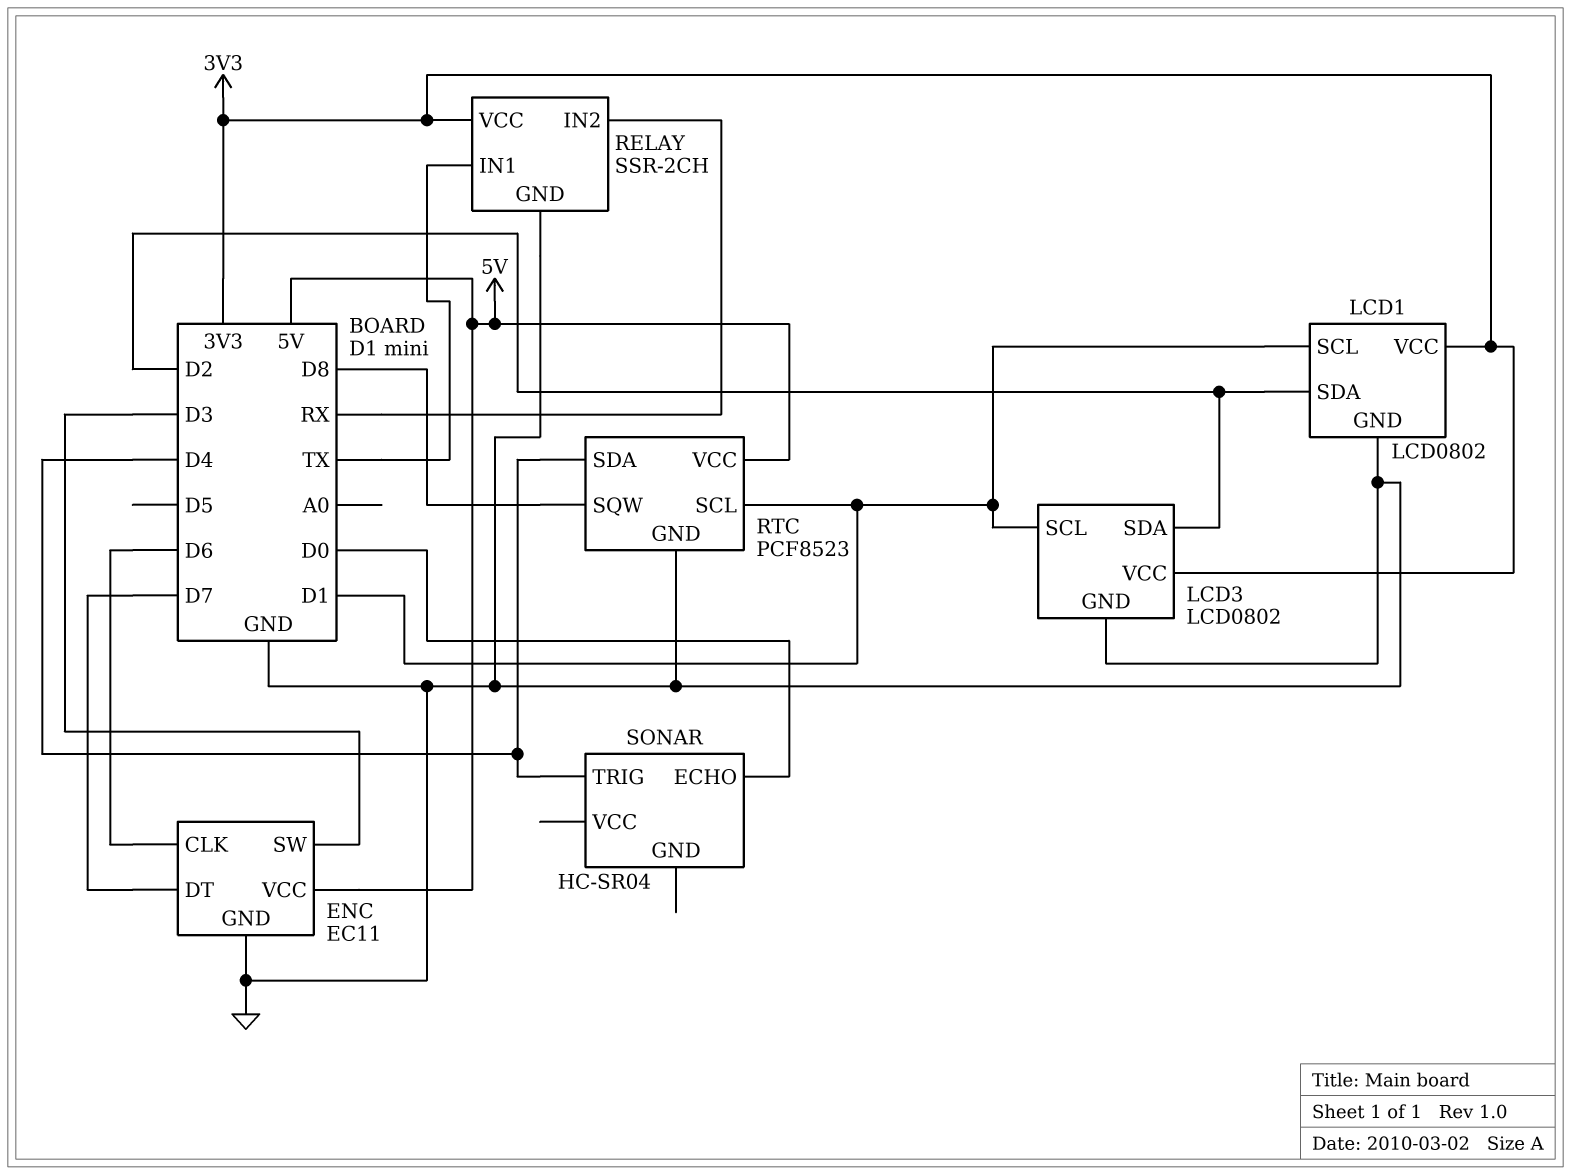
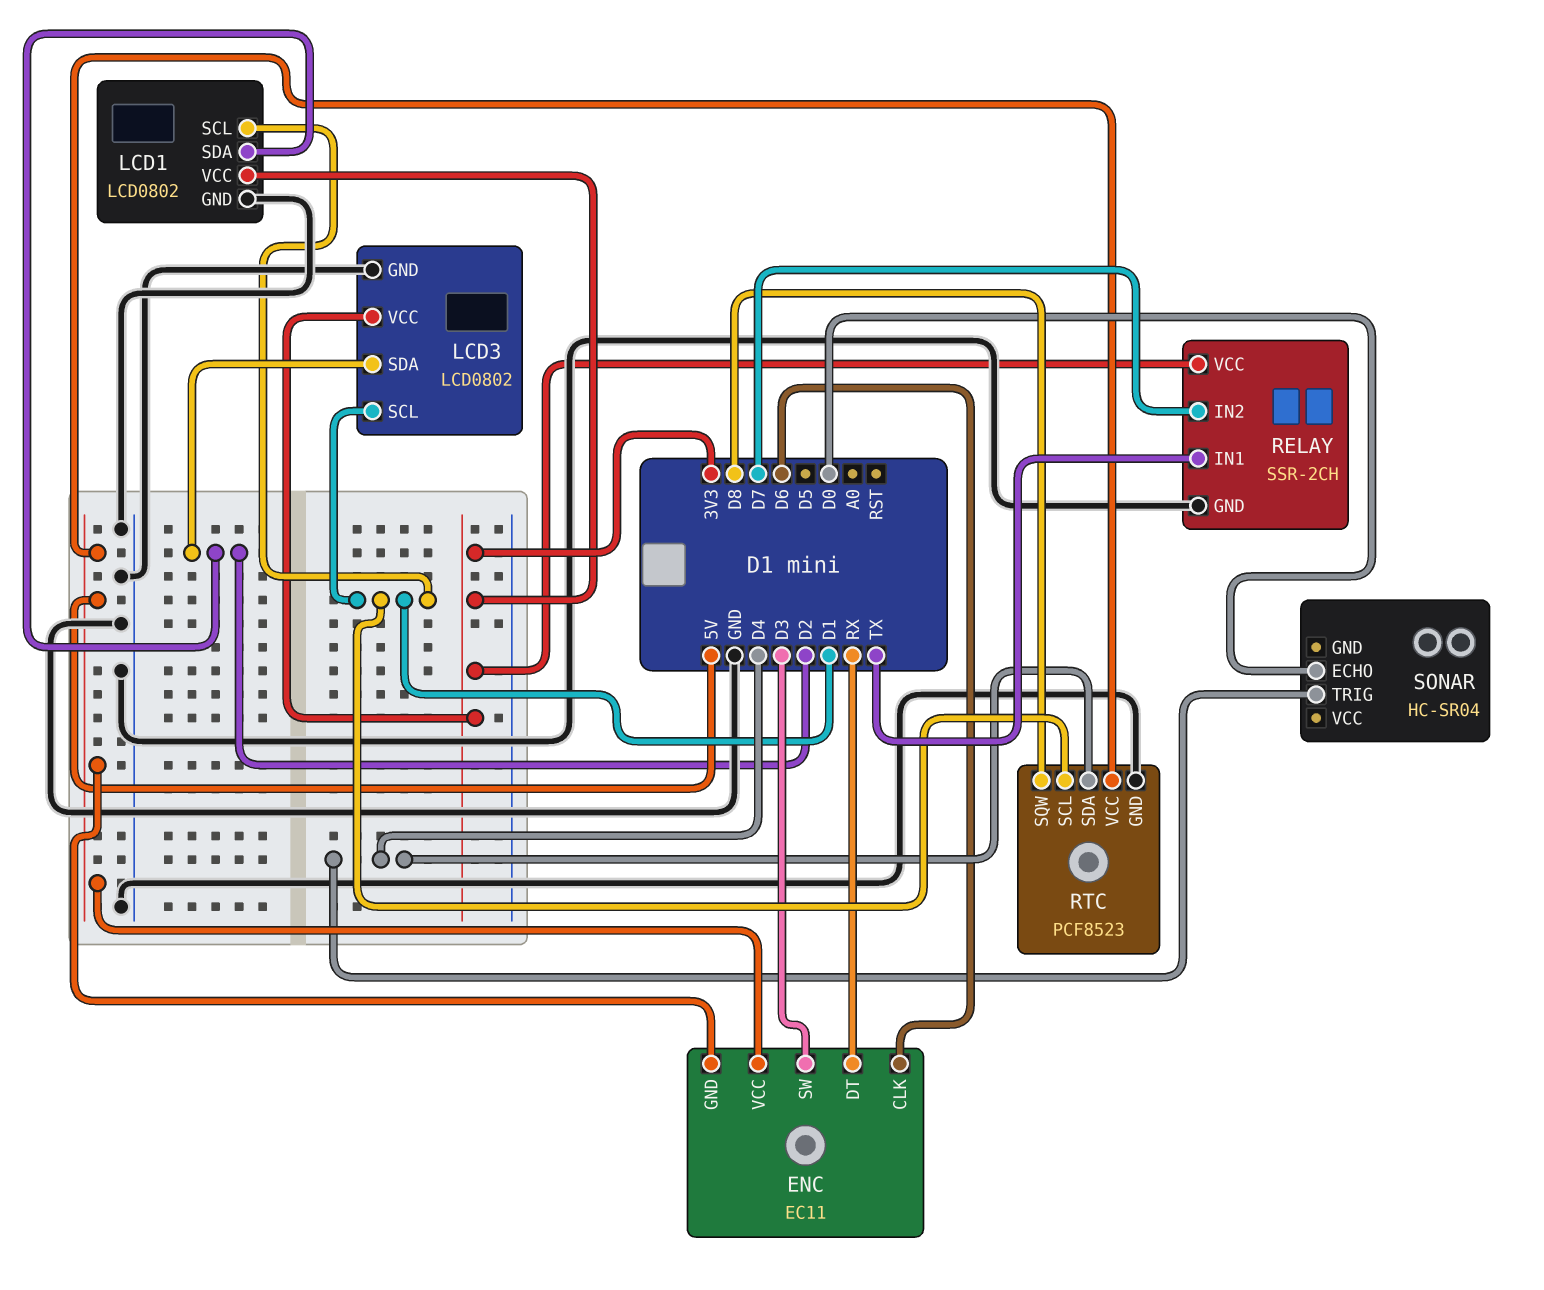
ENC pin DT: D7 -> RX
ENC pin GND: GND -> 5V
RELAY pin IN2: RX -> D7

